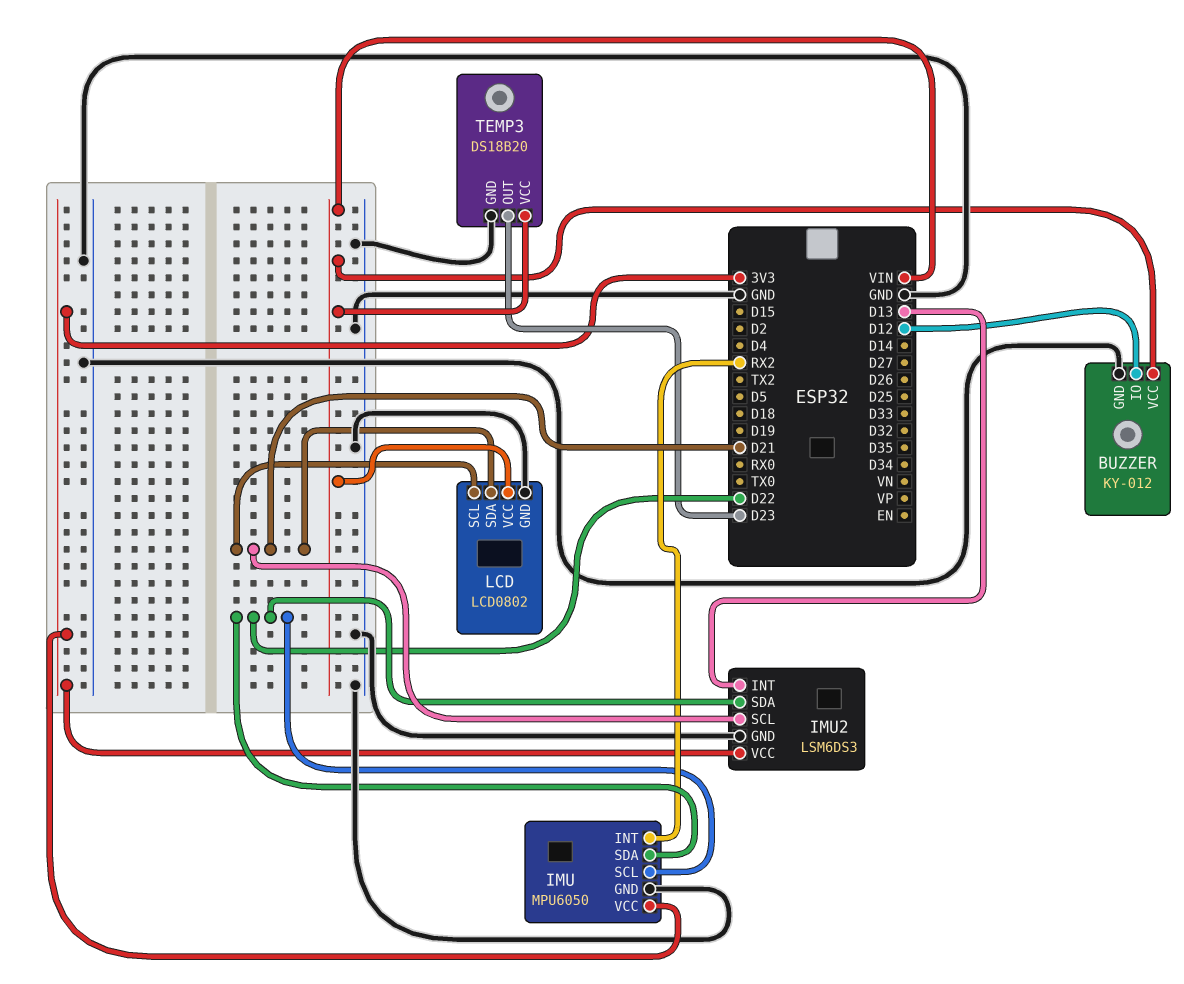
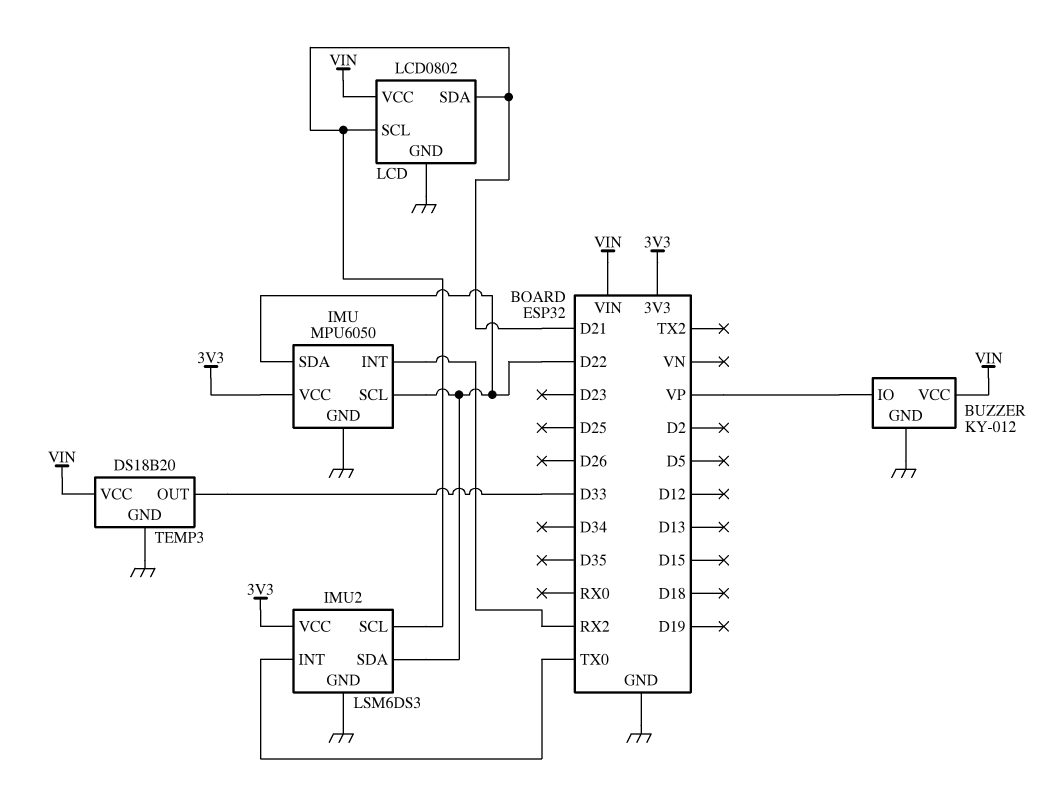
BUZZER pin IO: D12 -> VP
IMU2 pin INT: D13 -> TX0
TEMP3 pin OUT: D23 -> D33

